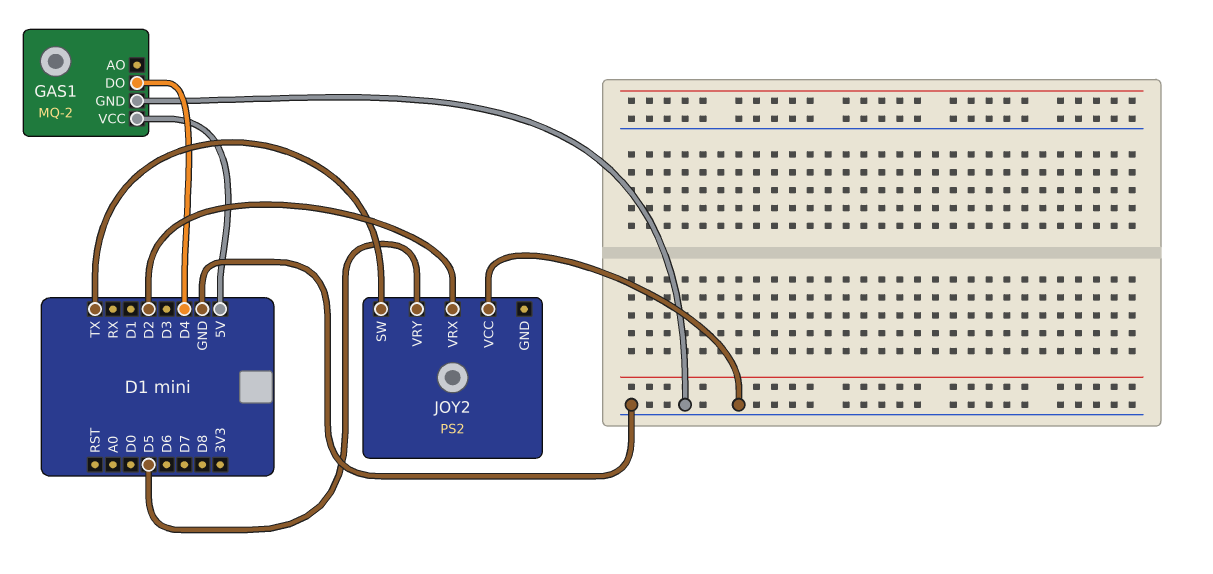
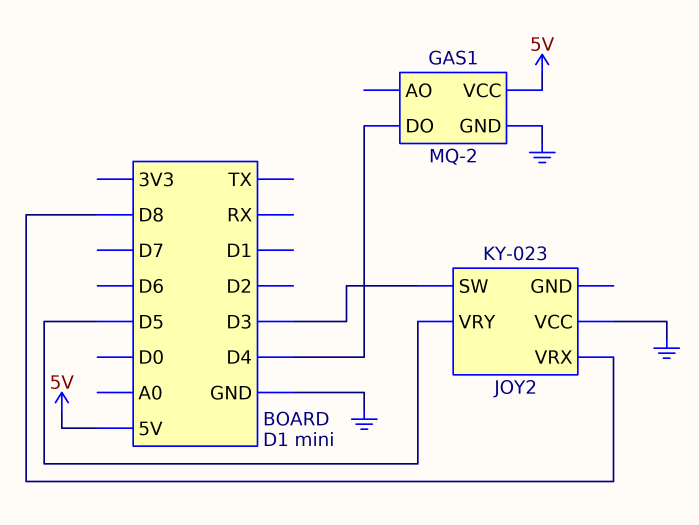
JOY2: PS2 -> KY-023
JOY2 pin SW: TX -> D3
JOY2 pin VRX: D2 -> D8

